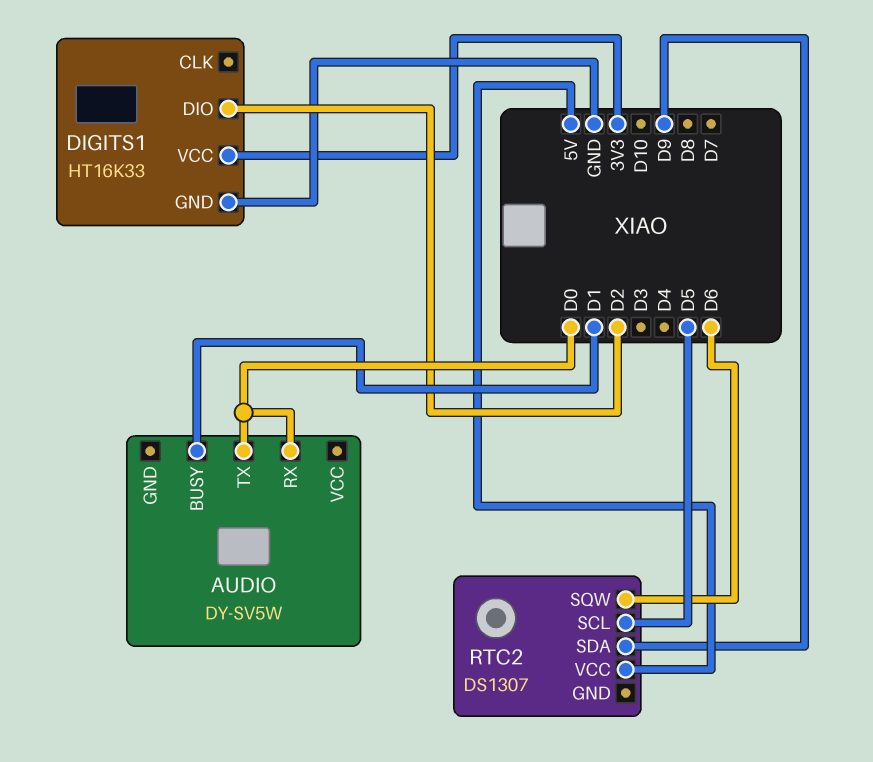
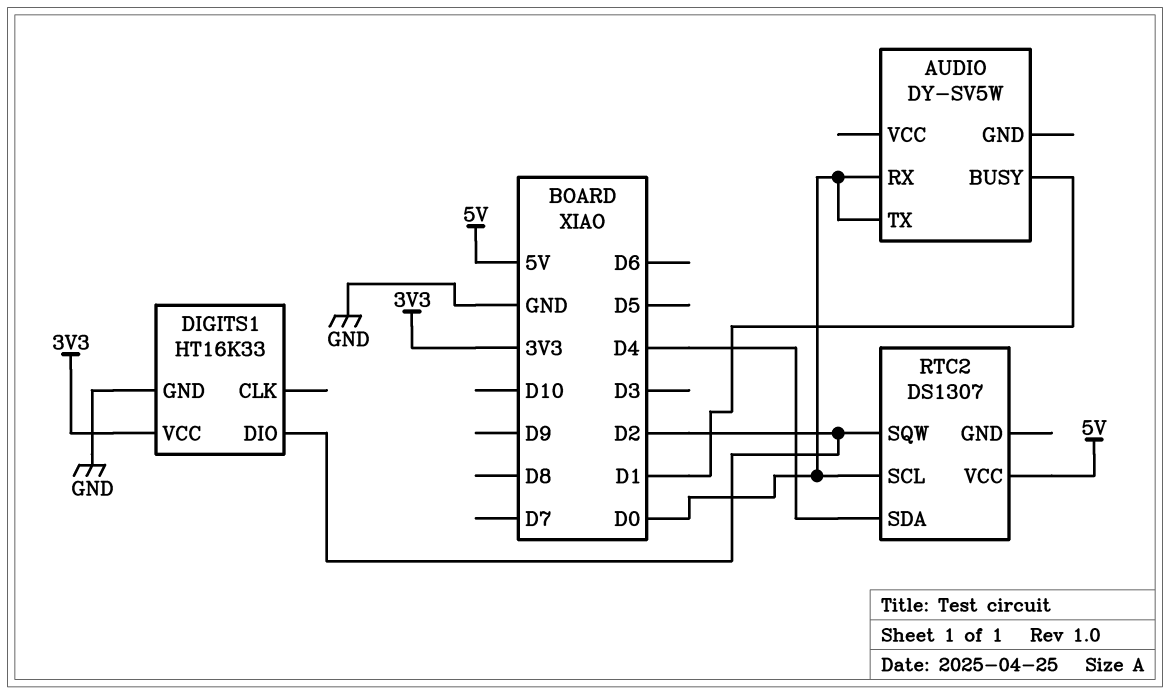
RTC2 pin SCL: D5 -> D0
RTC2 pin SDA: D9 -> D4
RTC2 pin SQW: D6 -> D2

